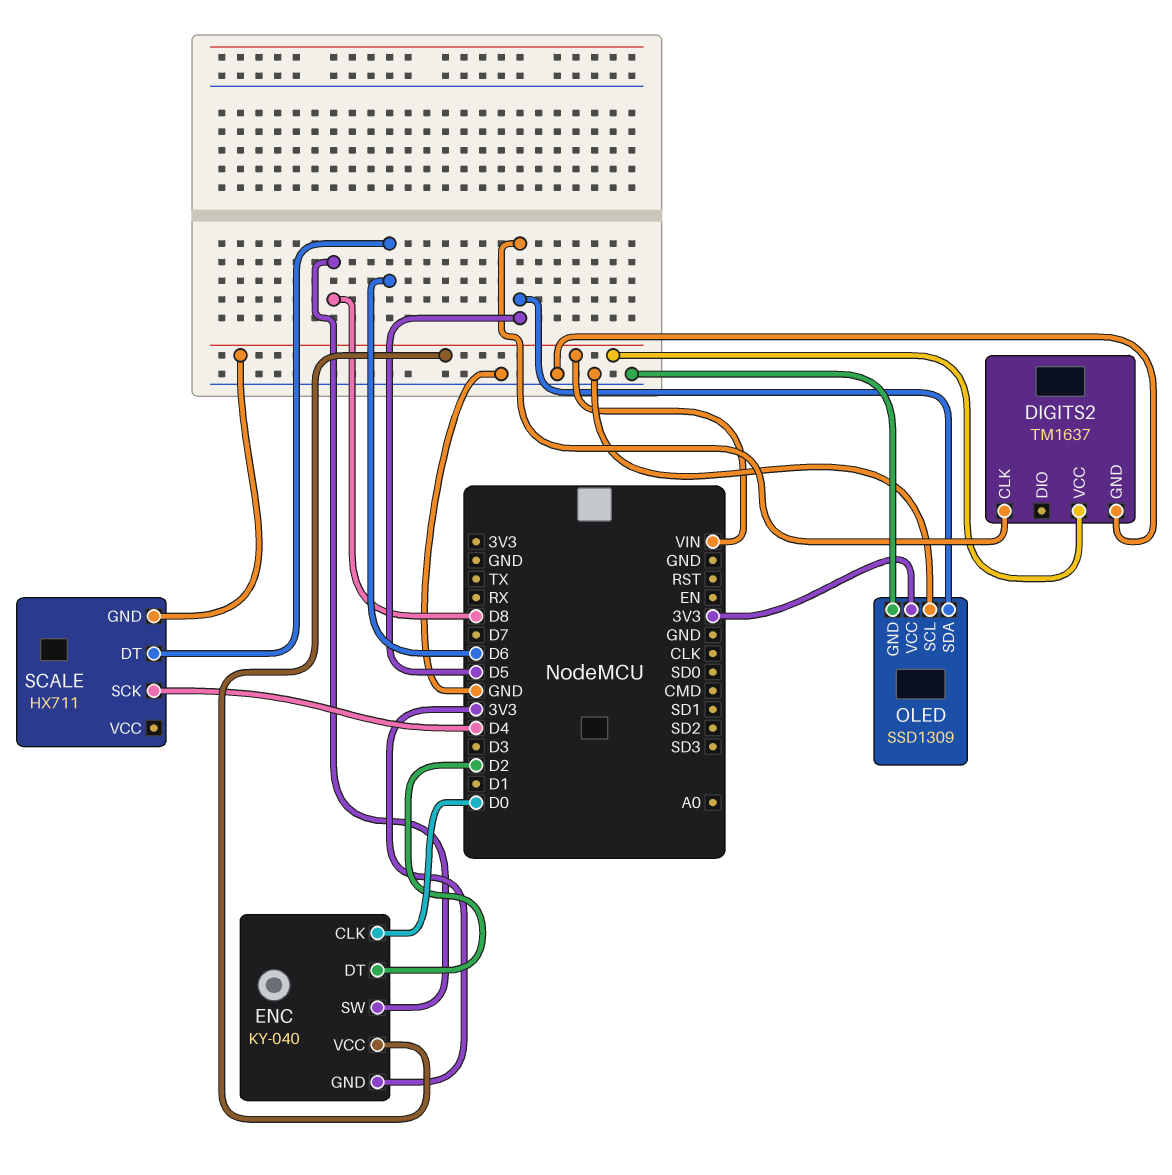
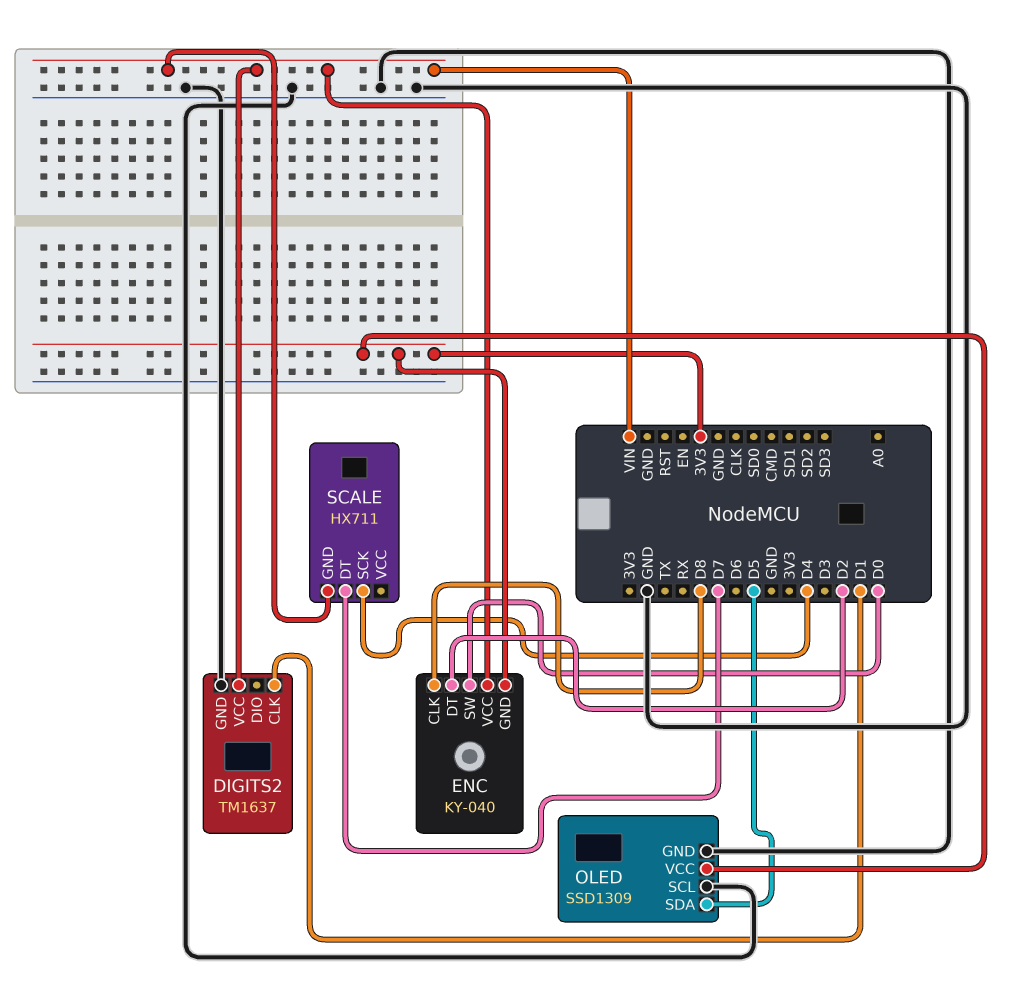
DIGITS2 pin CLK: D5 -> D1
ENC pin CLK: D0 -> D8
ENC pin SW: D8 -> D0
SCALE pin DT: D6 -> D7

